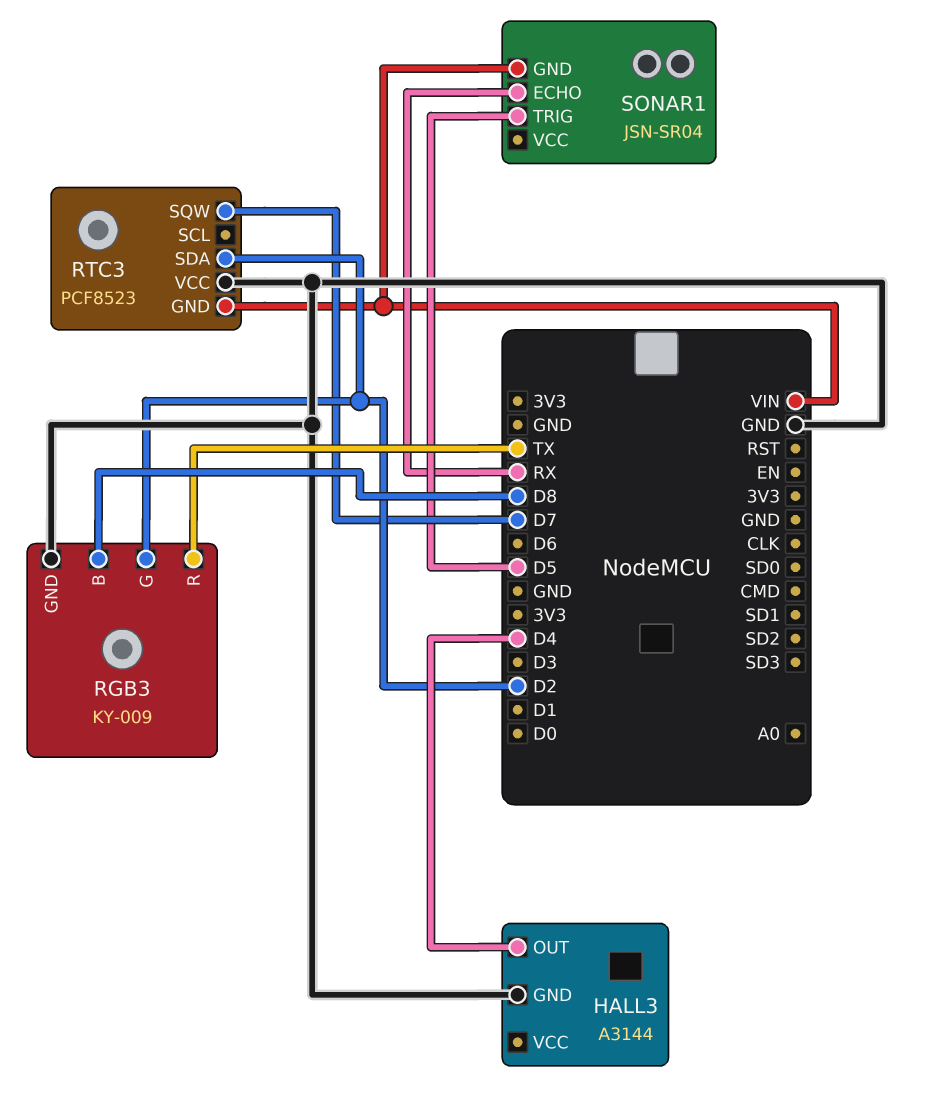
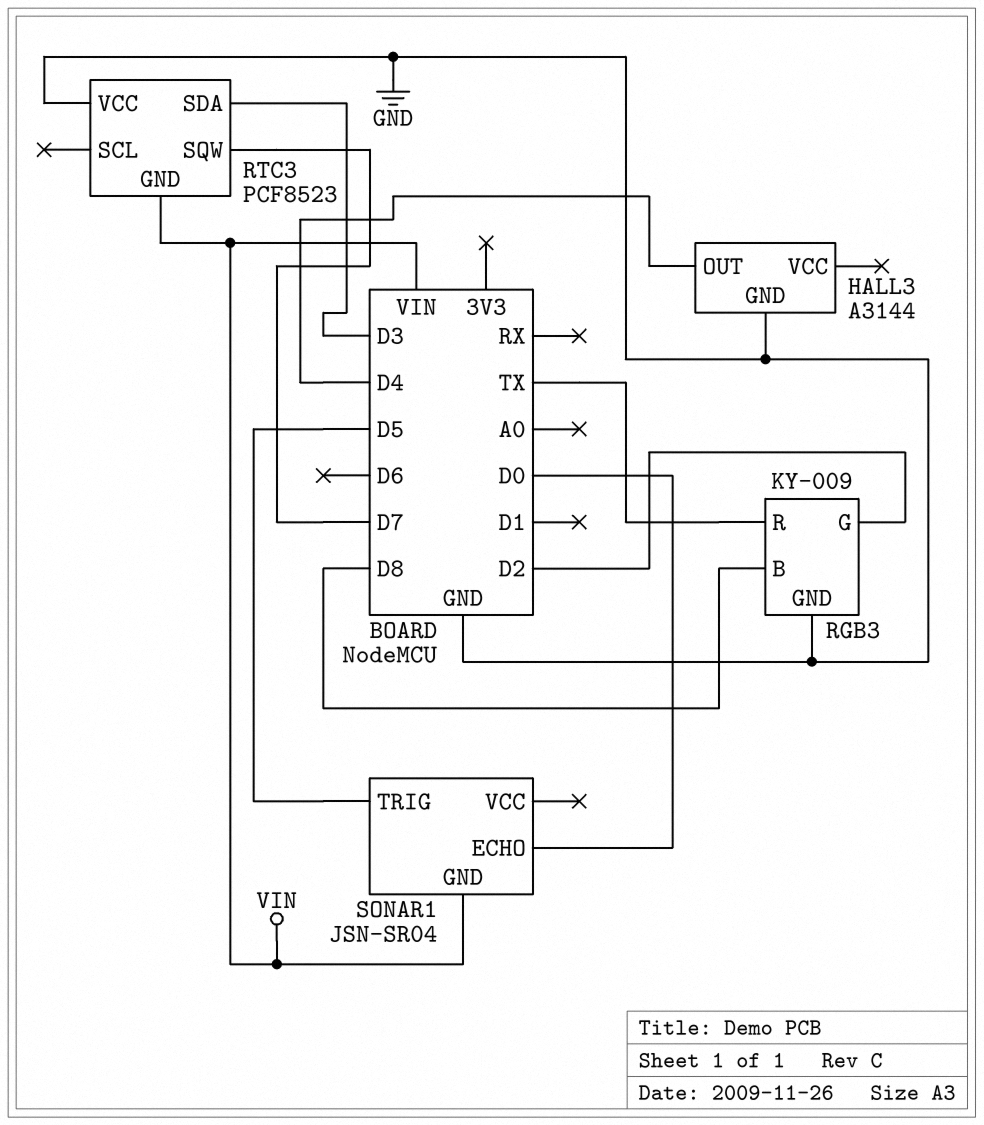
RTC3 pin SDA: D2 -> D3
SONAR1 pin ECHO: RX -> D0

